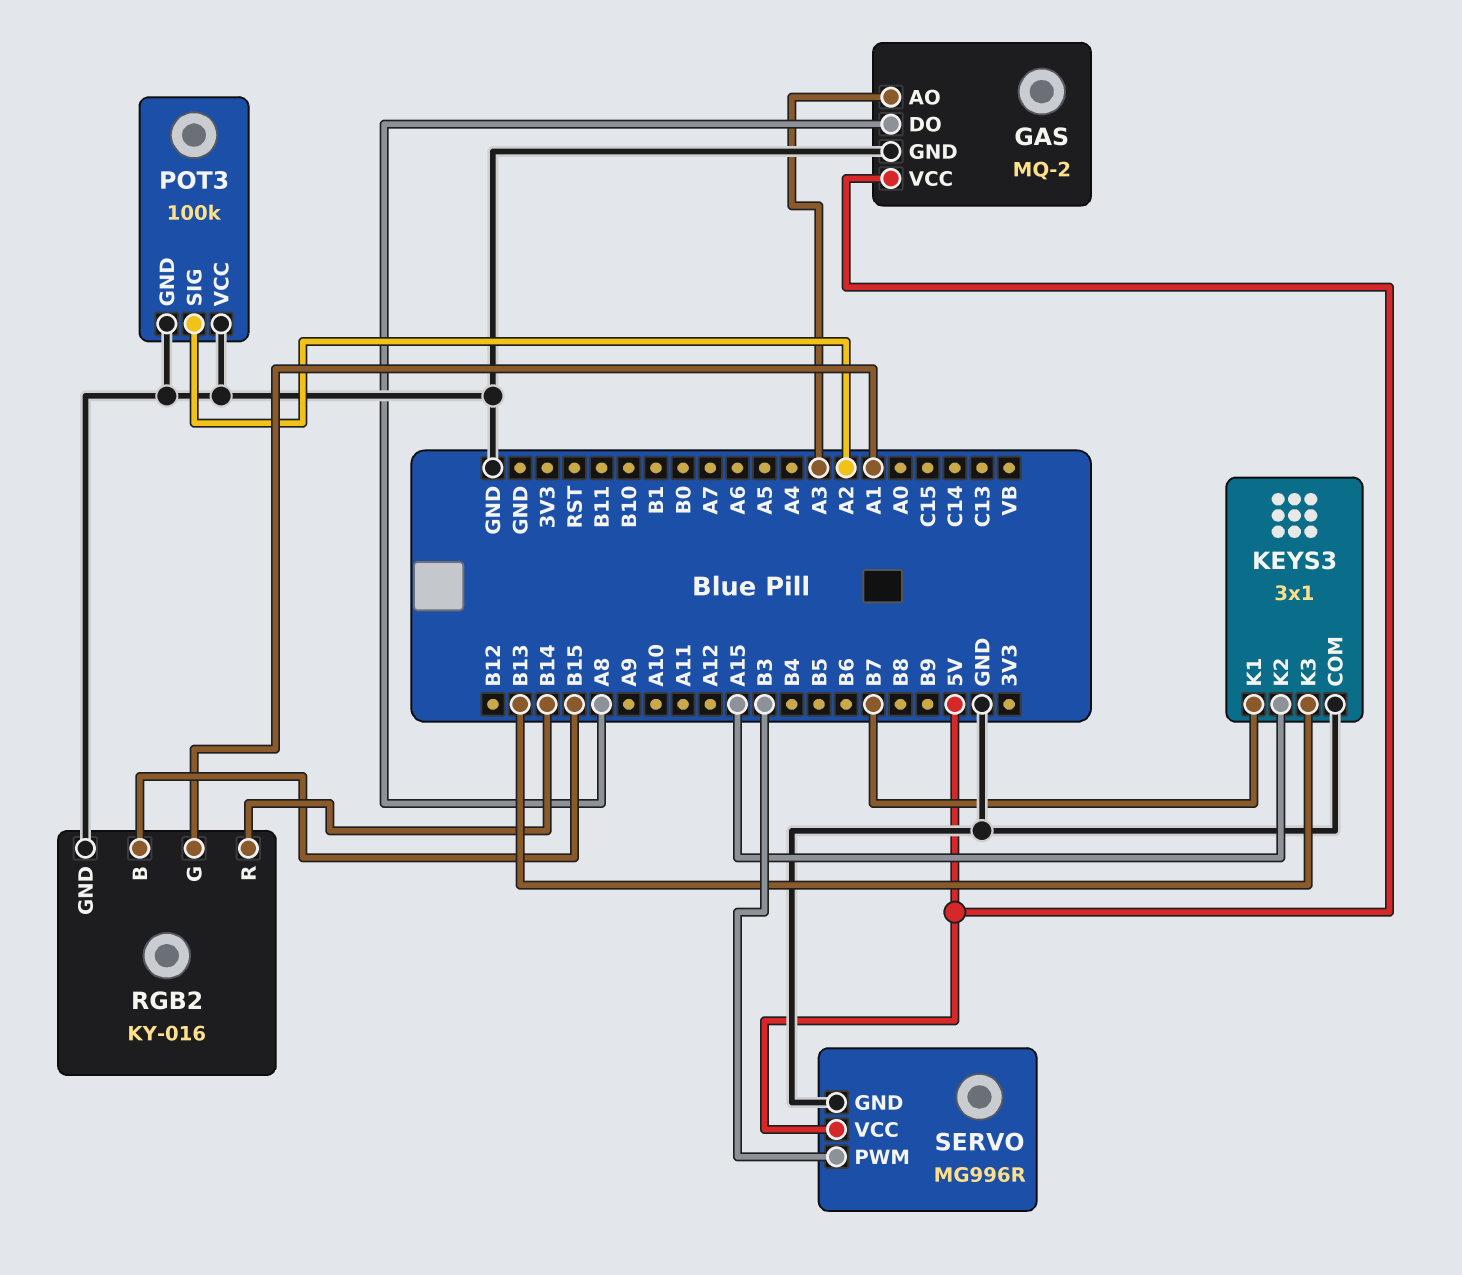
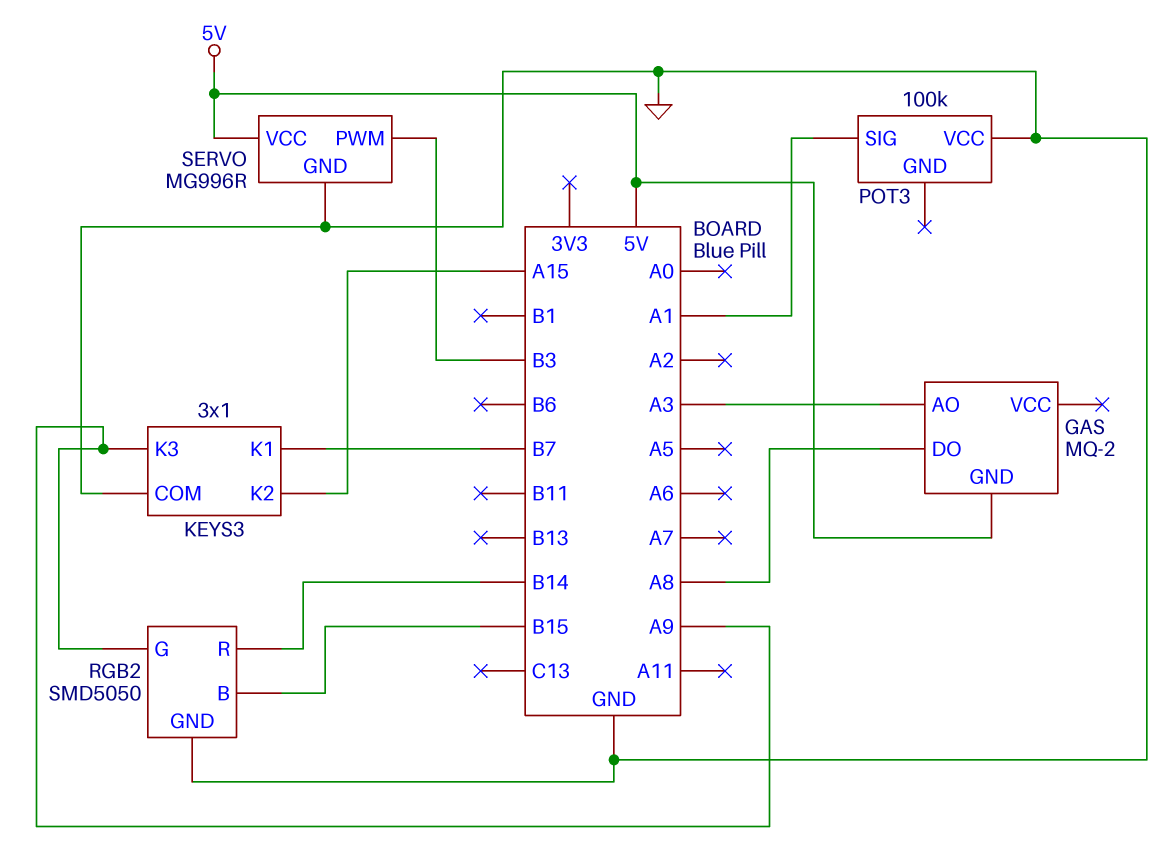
GAS pin GND: GND -> 5V
GAS pin VCC: 5V -> none
KEYS3 pin K3: B13 -> A9
POT3 pin GND: GND -> none
POT3 pin SIG: A2 -> A1
RGB2: KY-016 -> SMD5050
RGB2 pin G: A1 -> A9

